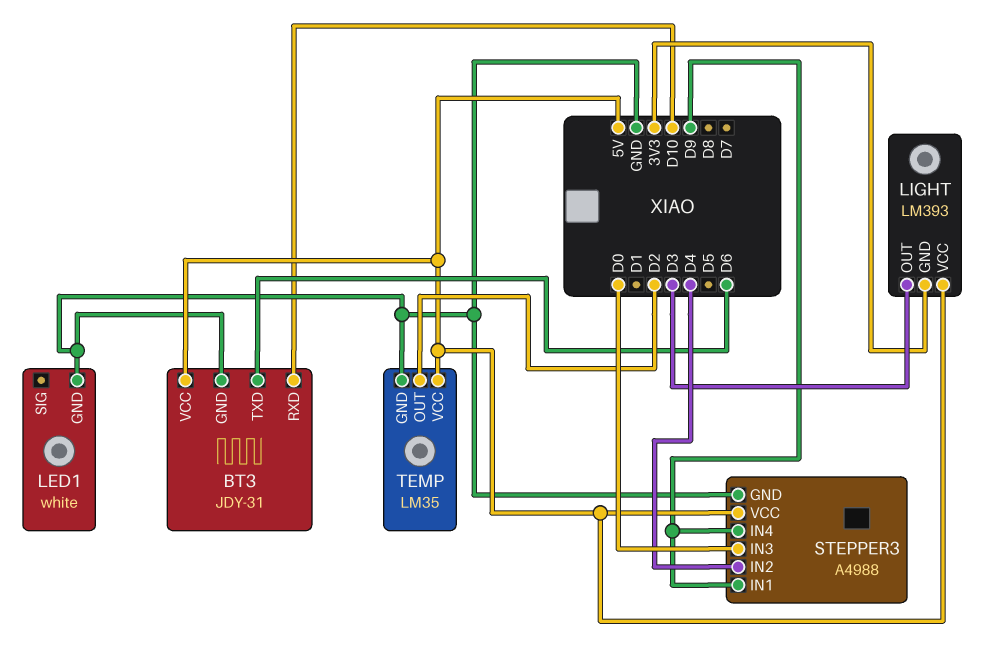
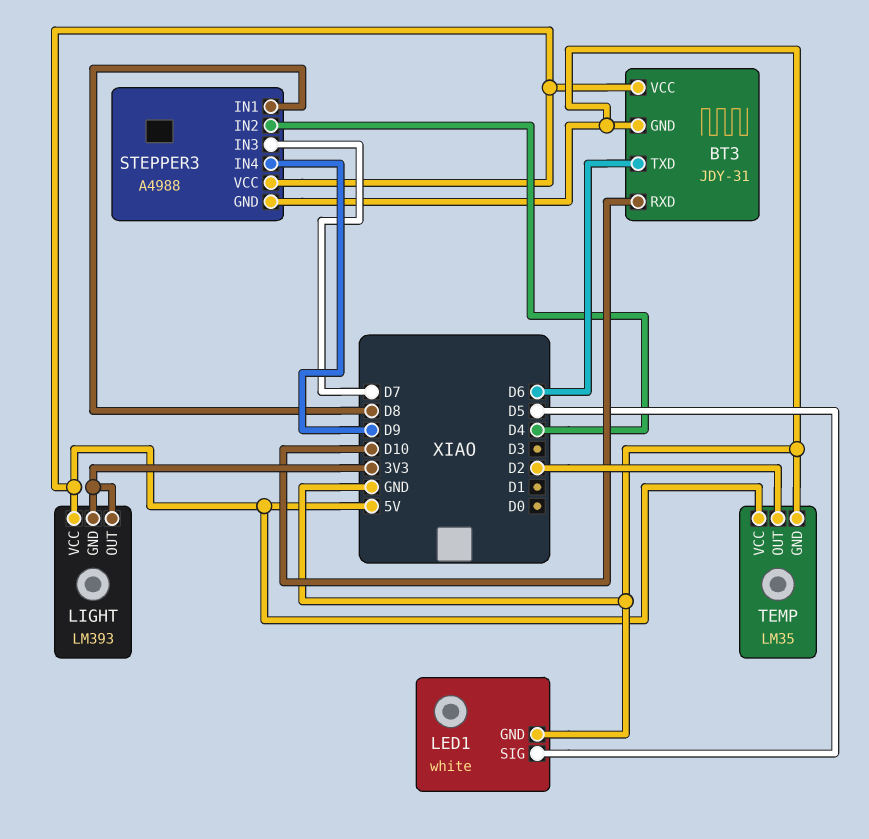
LED1 pin SIG: none -> D5
LIGHT pin OUT: D3 -> 3V3
STEPPER3 pin IN1: D9 -> D8
STEPPER3 pin IN3: D0 -> D7

